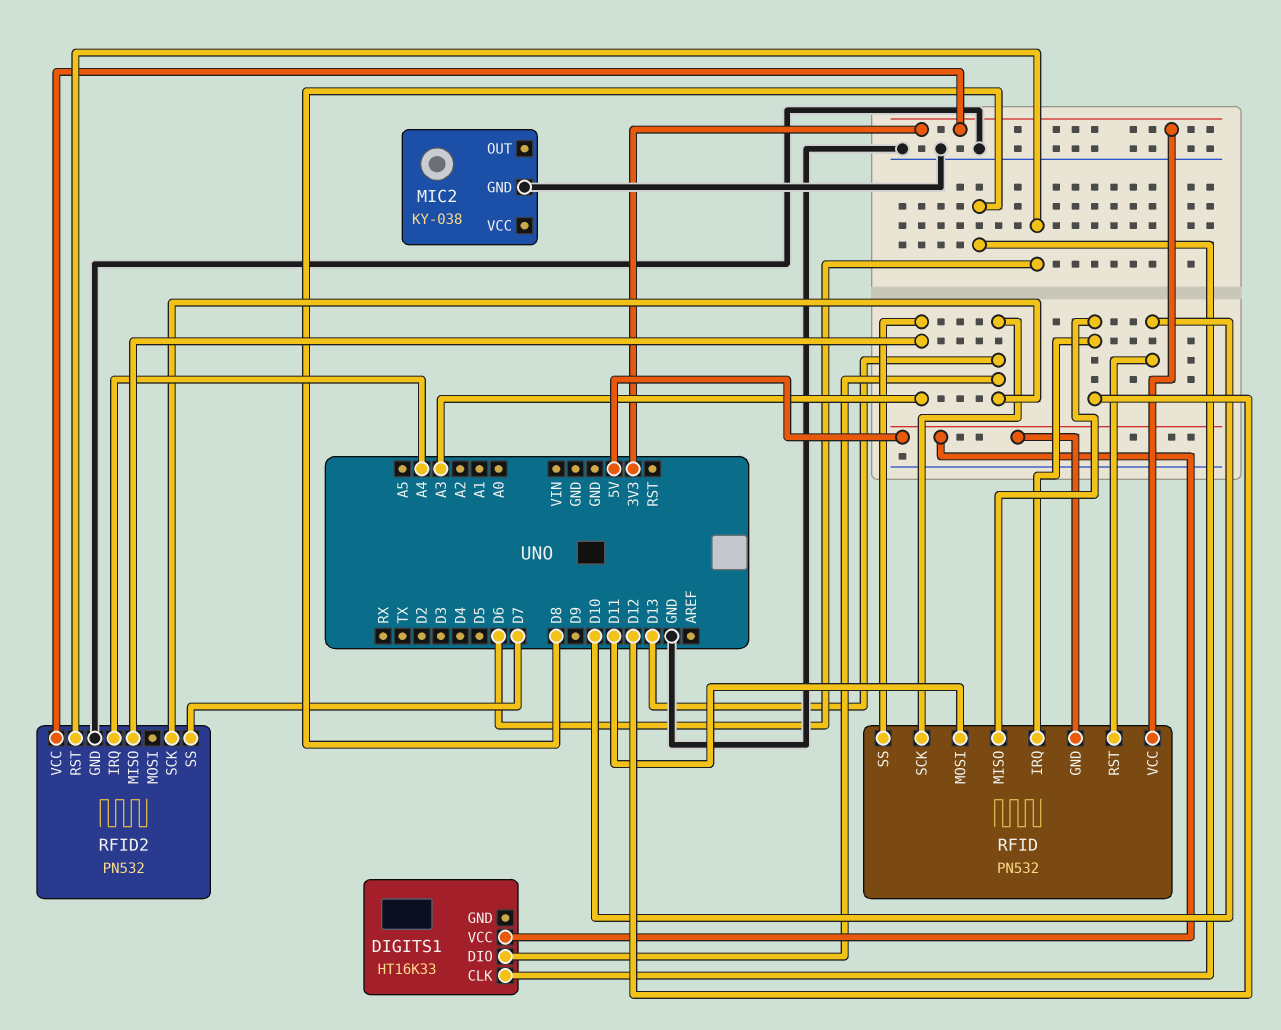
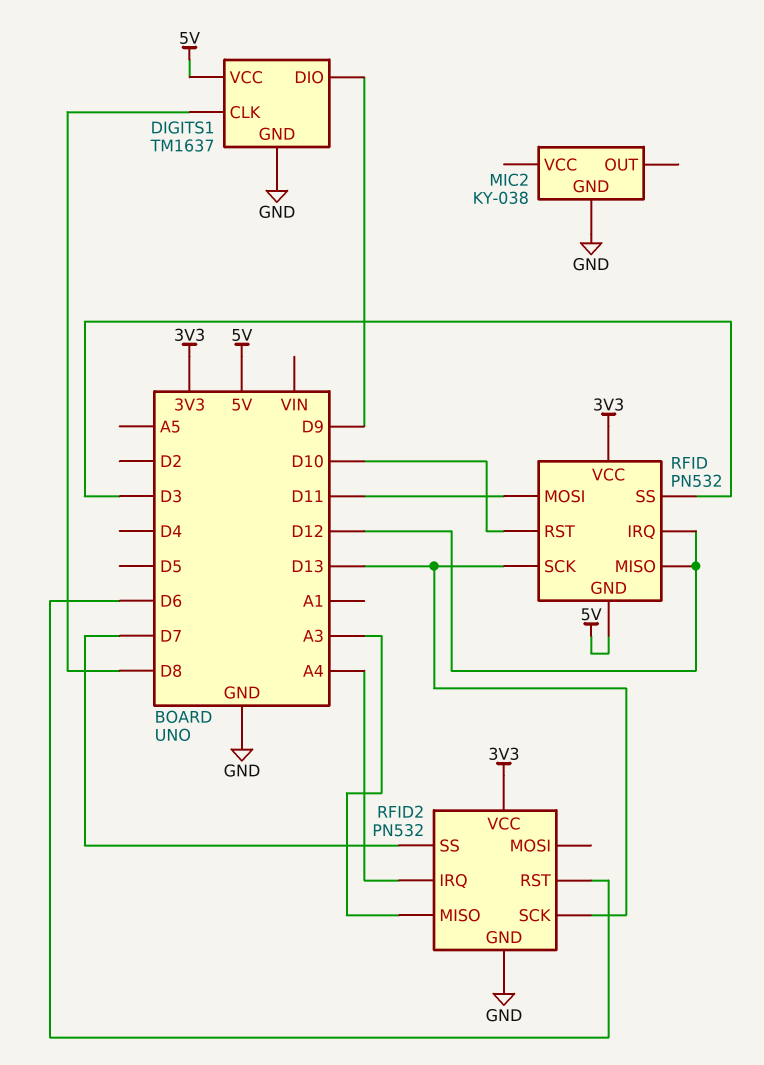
DIGITS1: HT16K33 -> TM1637
DIGITS1 pin DIO: D13 -> D9
DIGITS1 pin GND: none -> GND
RFID pin SS: A3 -> D3

